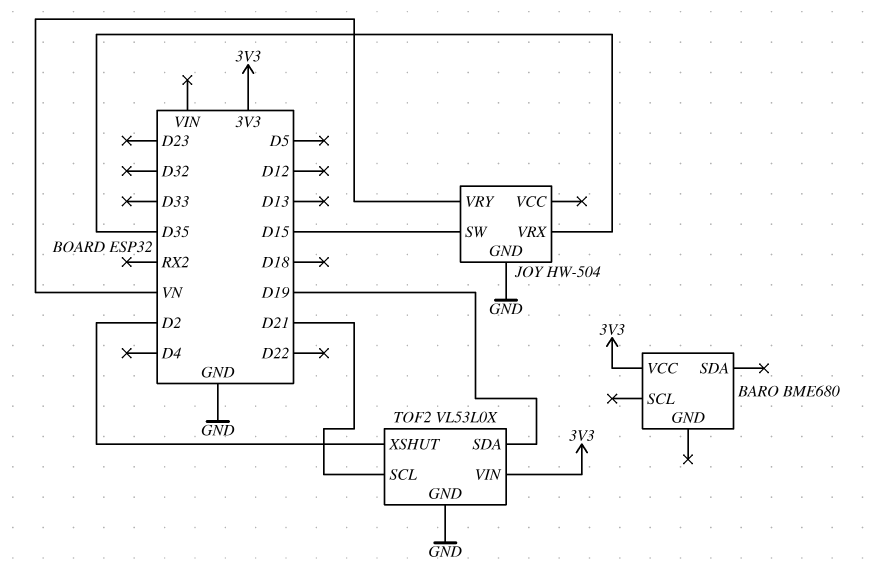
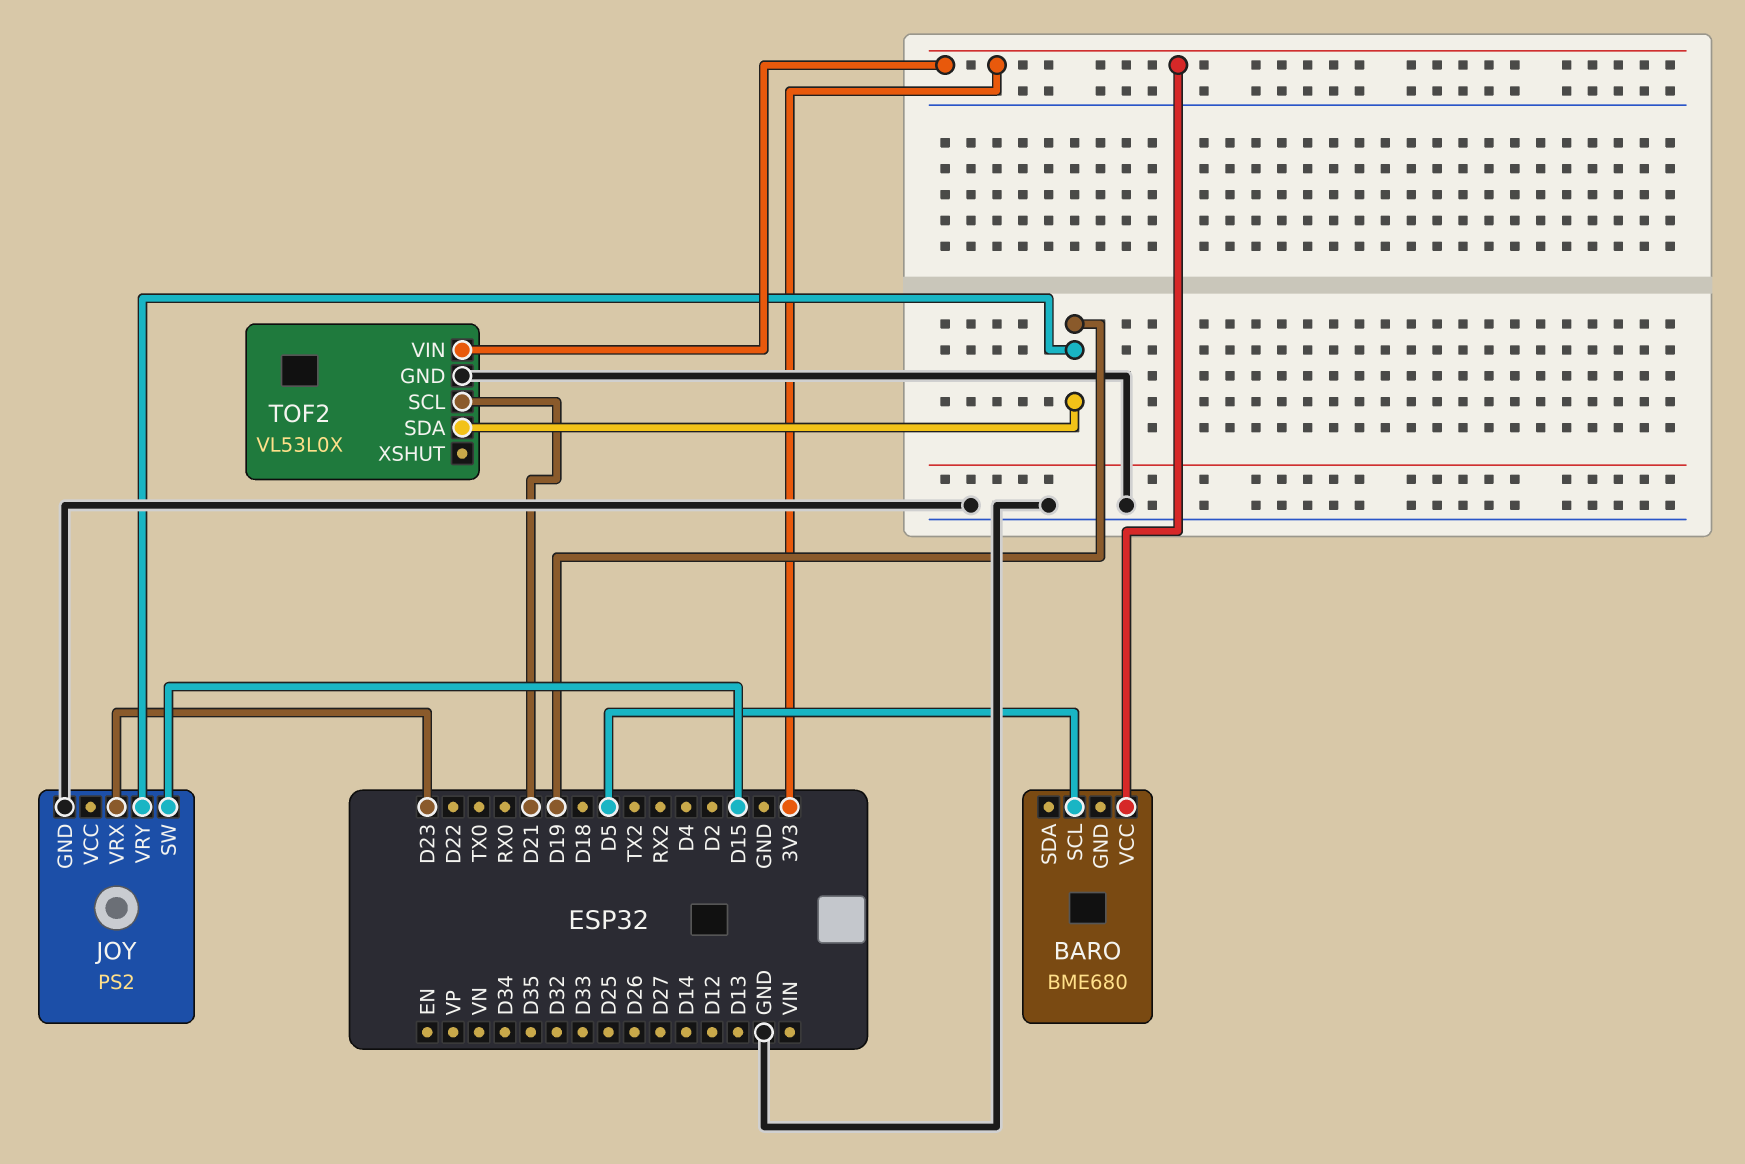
BARO pin SCL: none -> D5
JOY: HW-504 -> PS2
JOY pin VRX: D35 -> D23
JOY pin VRY: VN -> D19
TOF2 pin XSHUT: D2 -> none

